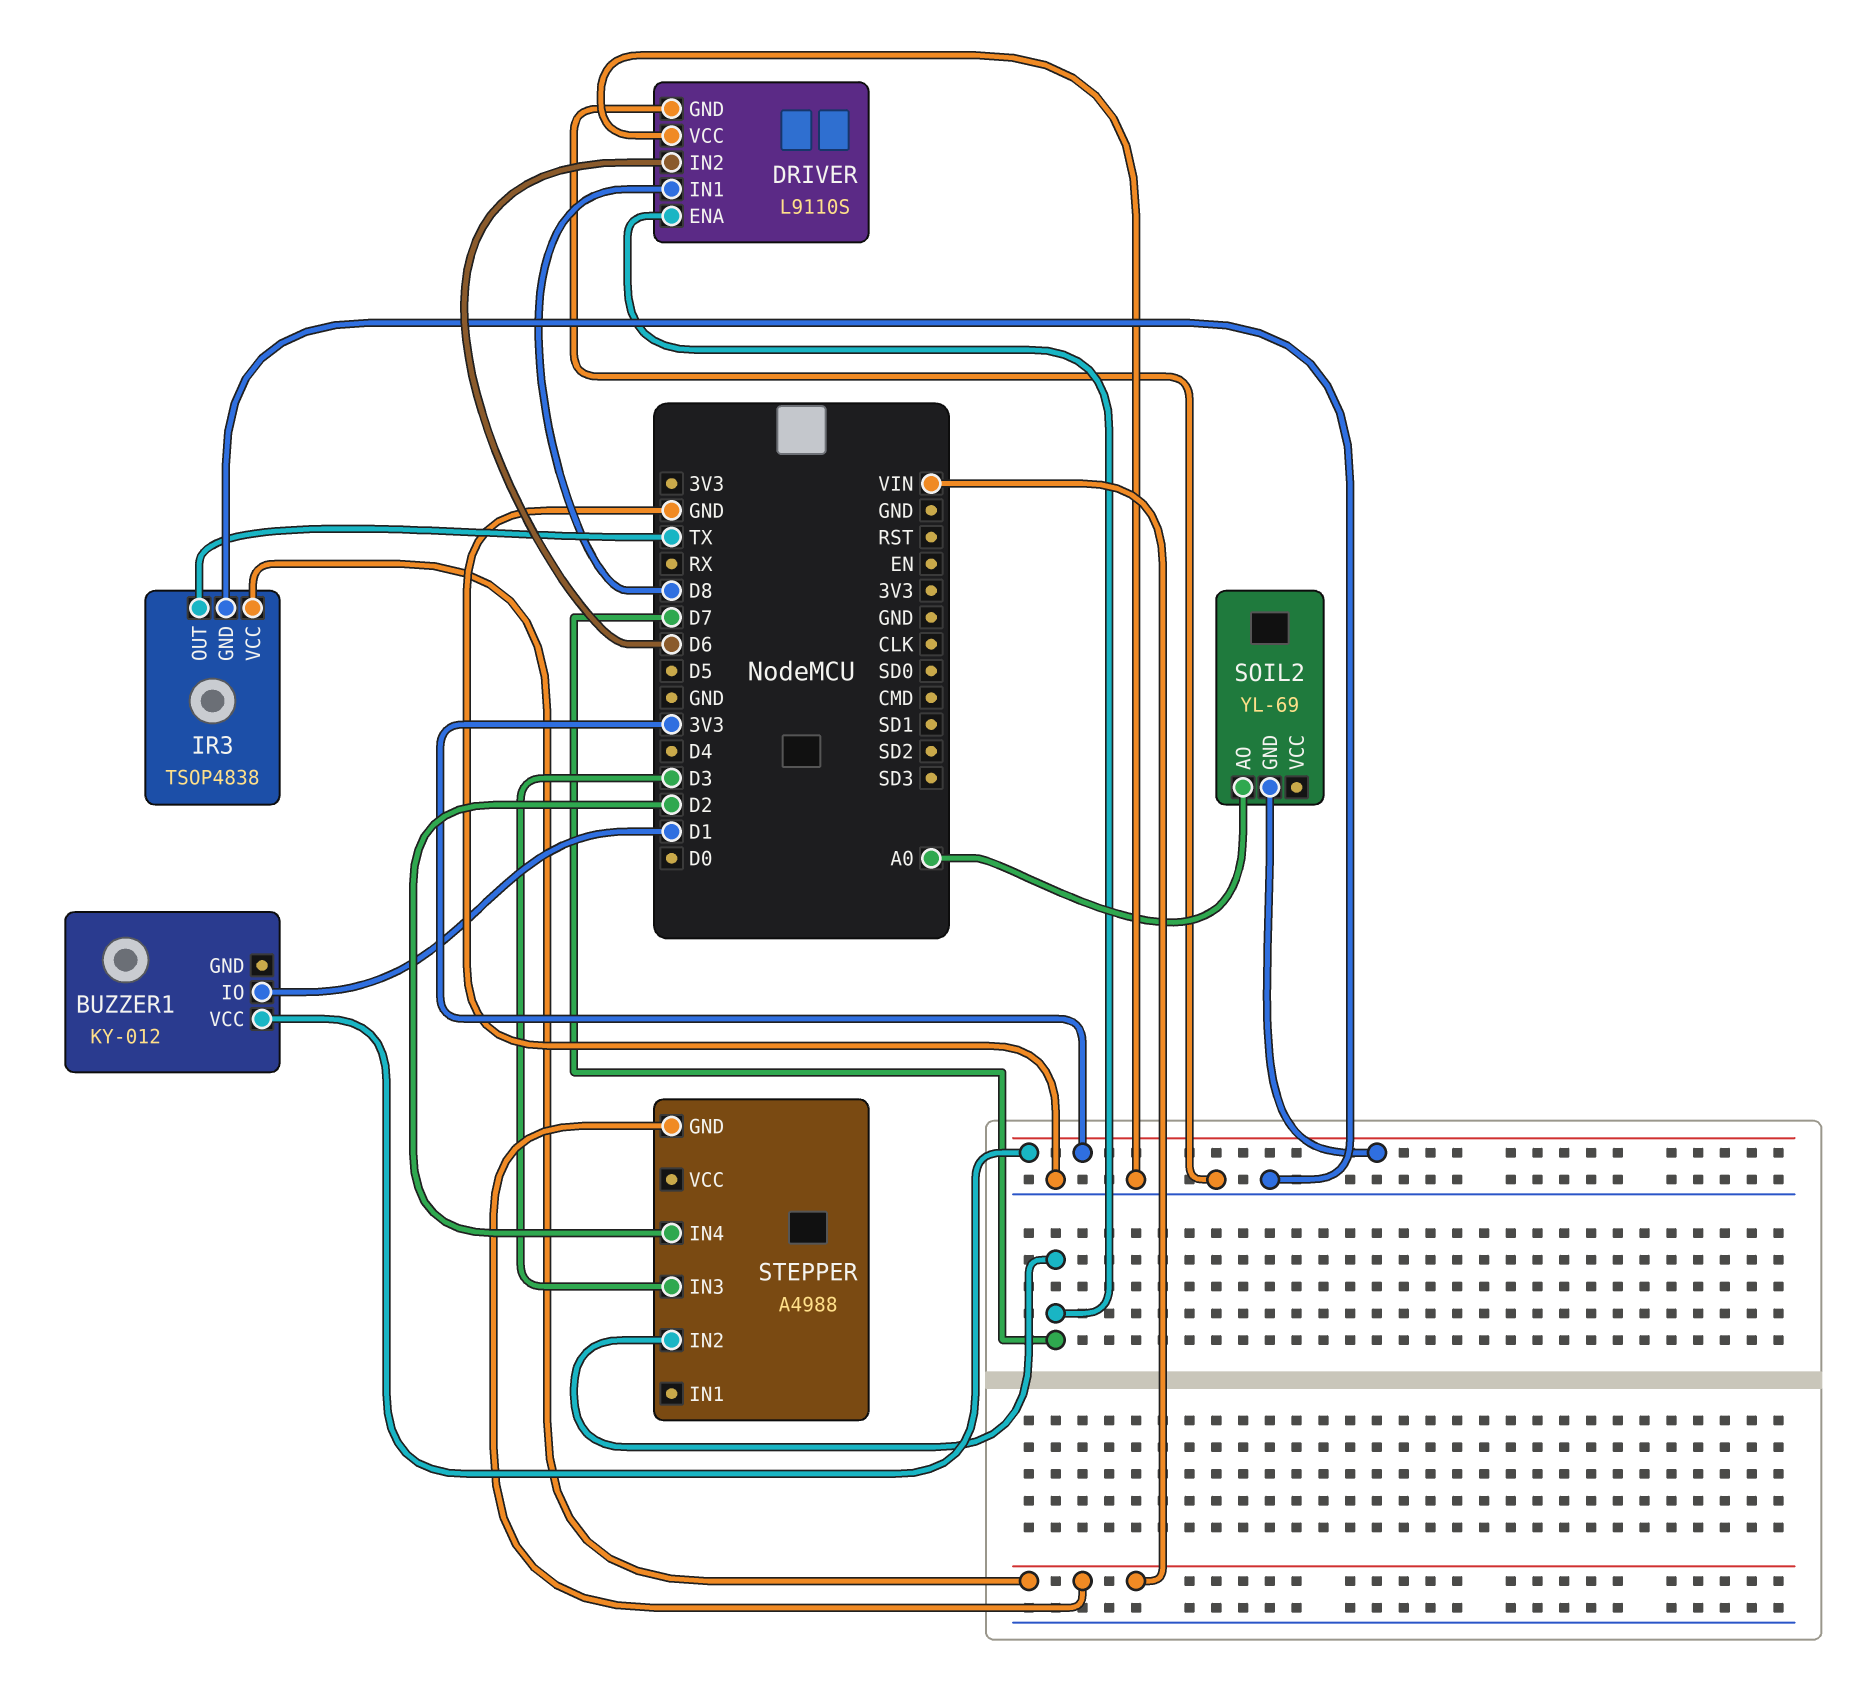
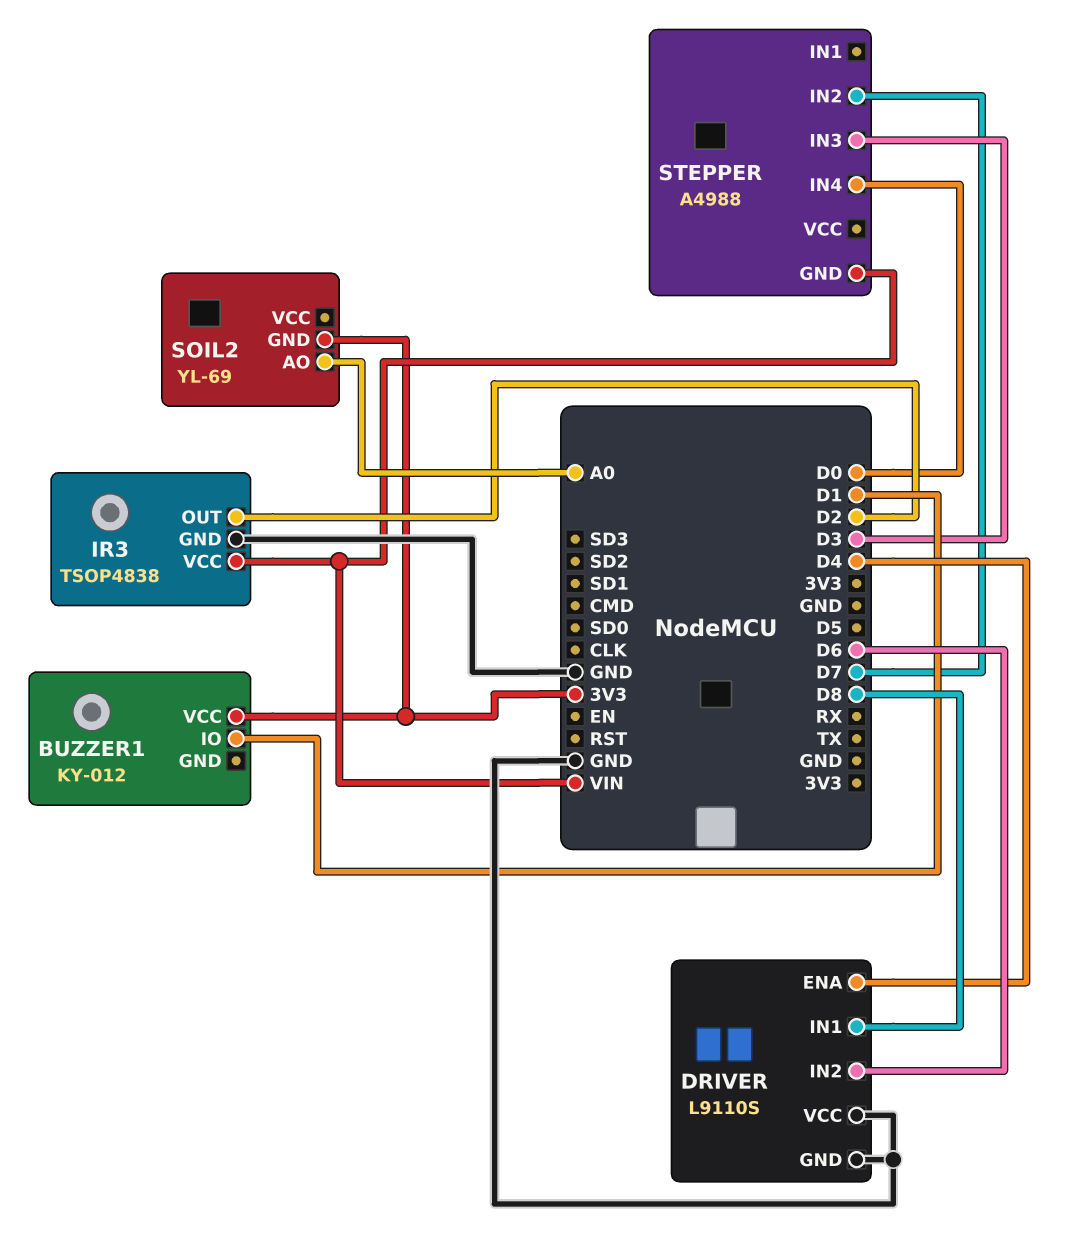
DRIVER pin ENA: D7 -> D4
IR3 pin OUT: TX -> D2
STEPPER pin IN4: D2 -> D0

